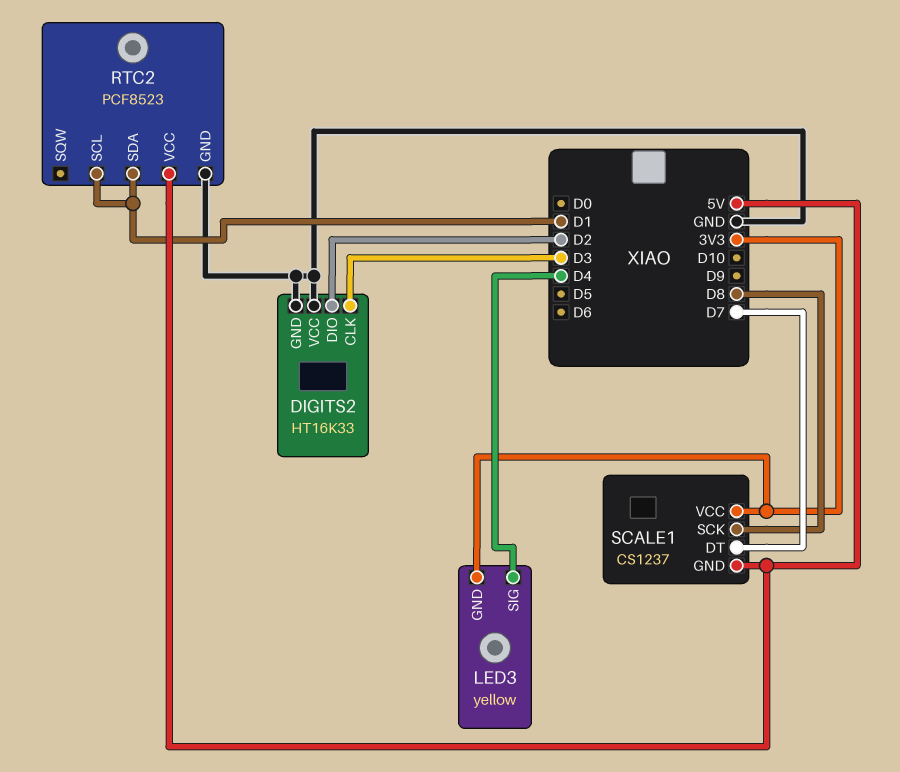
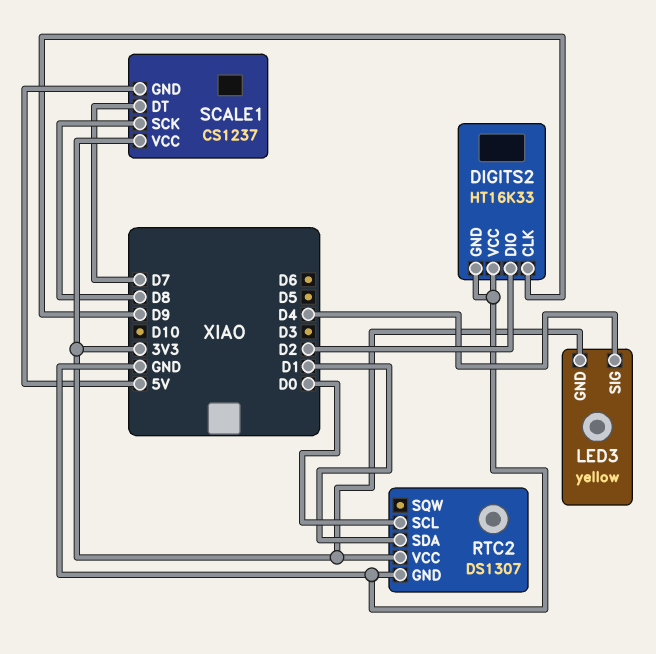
DIGITS2 pin CLK: D3 -> D9
RTC2: PCF8523 -> DS1307
RTC2 pin SCL: D1 -> D0
RTC2 pin VCC: 5V -> 3V3

